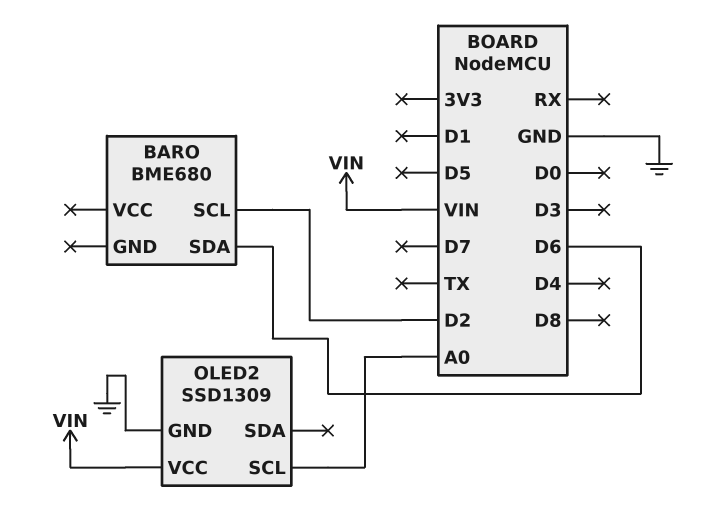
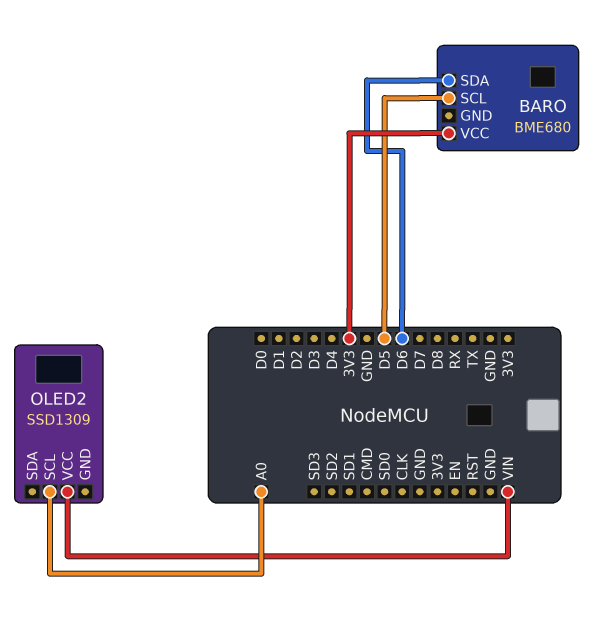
BARO pin SCL: D2 -> D5
BARO pin VCC: none -> 3V3
OLED2 pin GND: GND -> none

